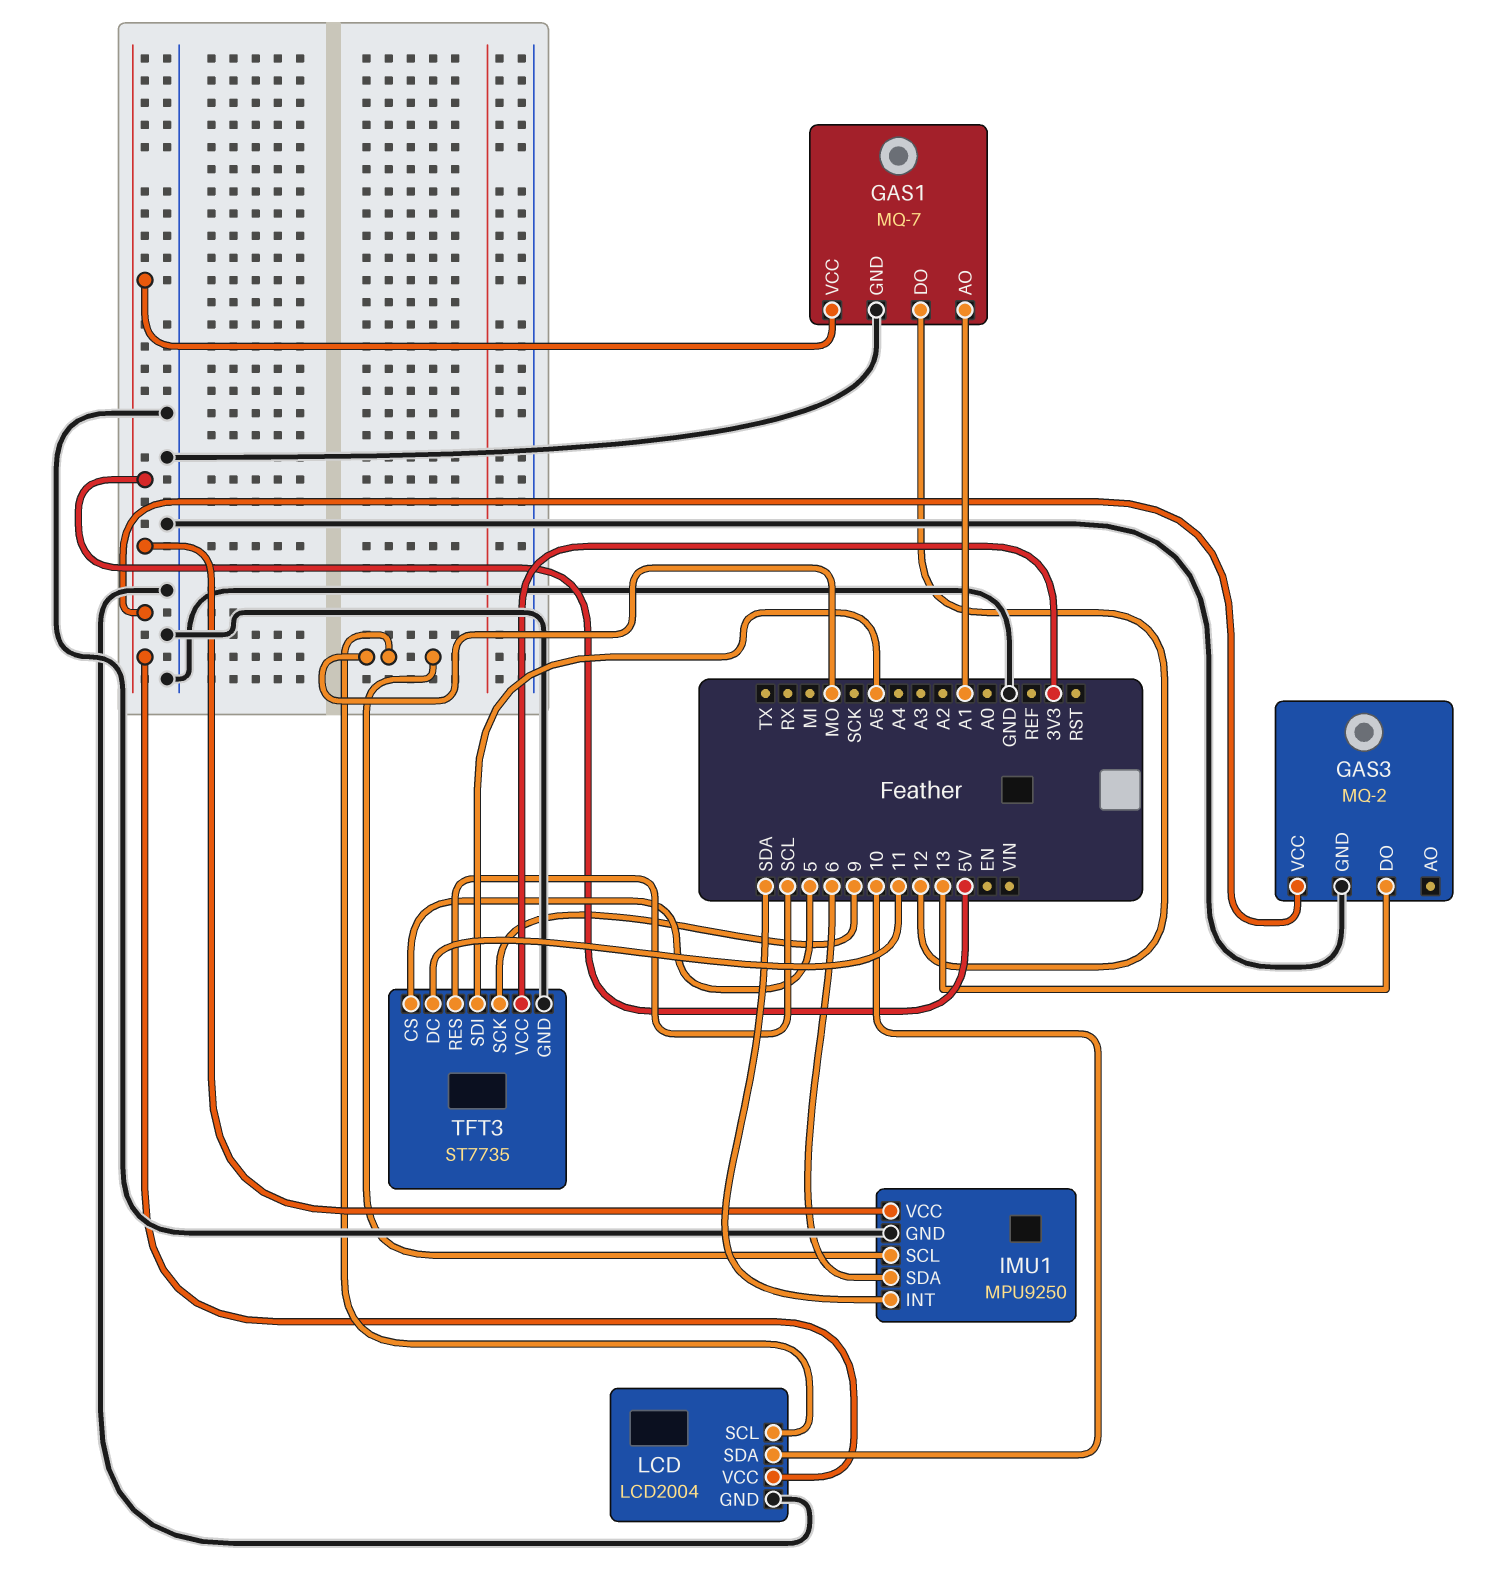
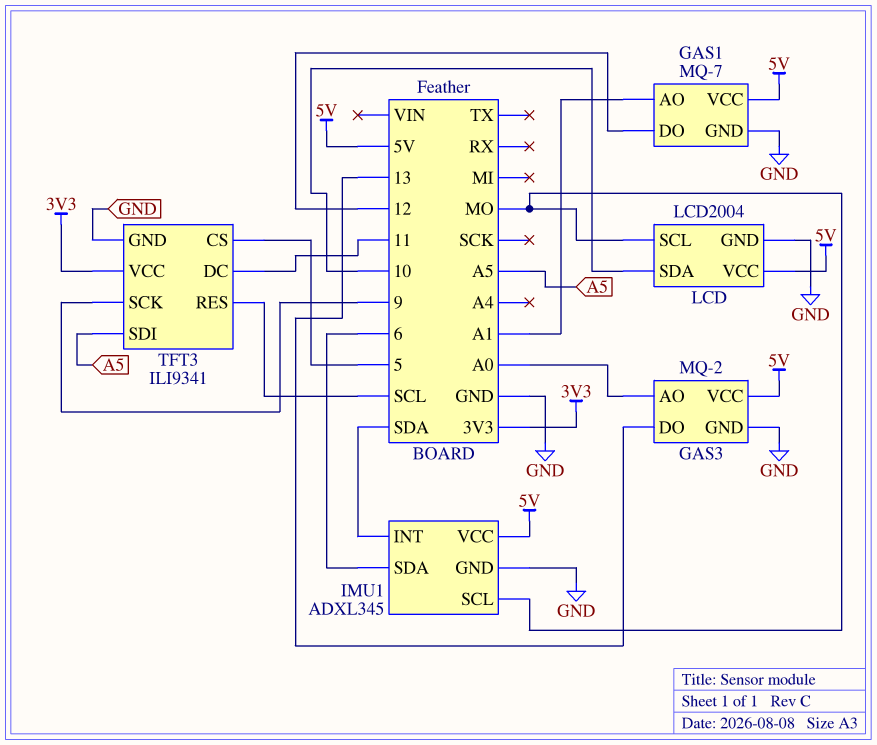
GAS3 pin AO: none -> A0
IMU1: MPU9250 -> ADXL345
TFT3: ST7735 -> ILI9341

